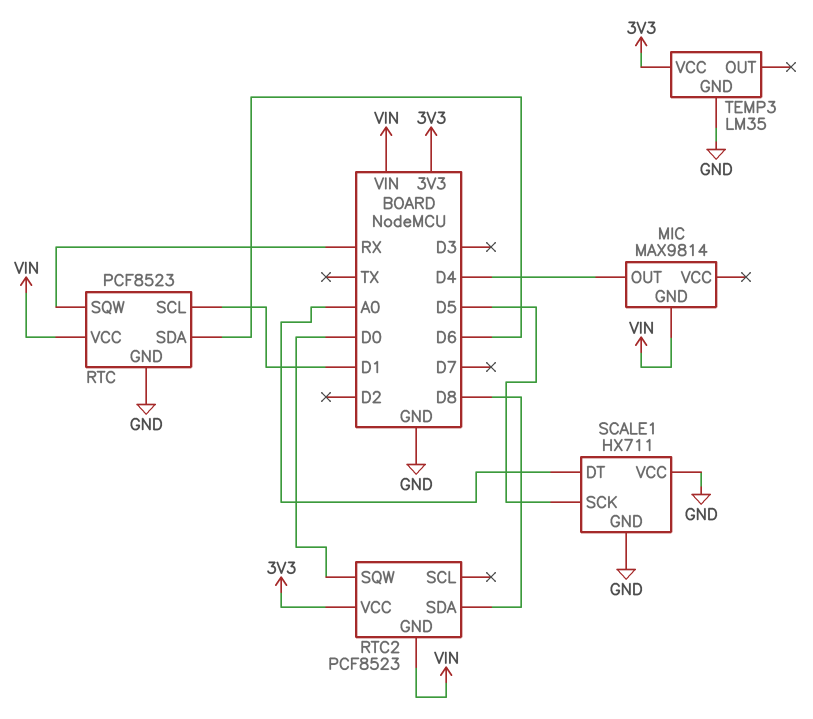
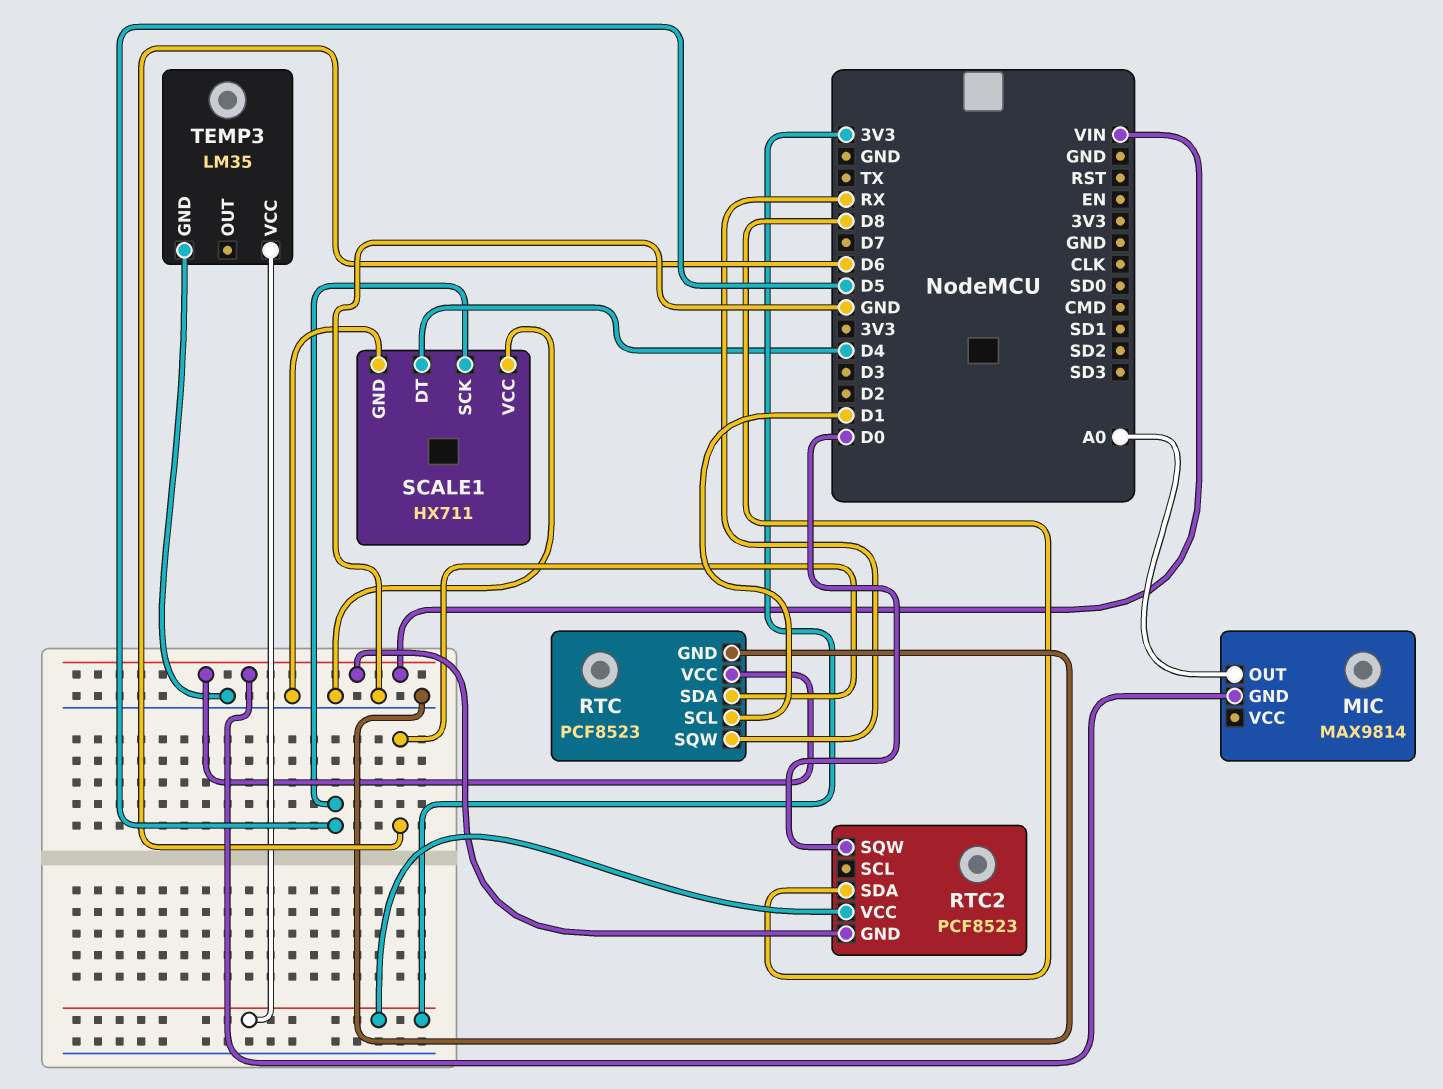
MIC pin OUT: D4 -> A0
SCALE1 pin DT: A0 -> D4

